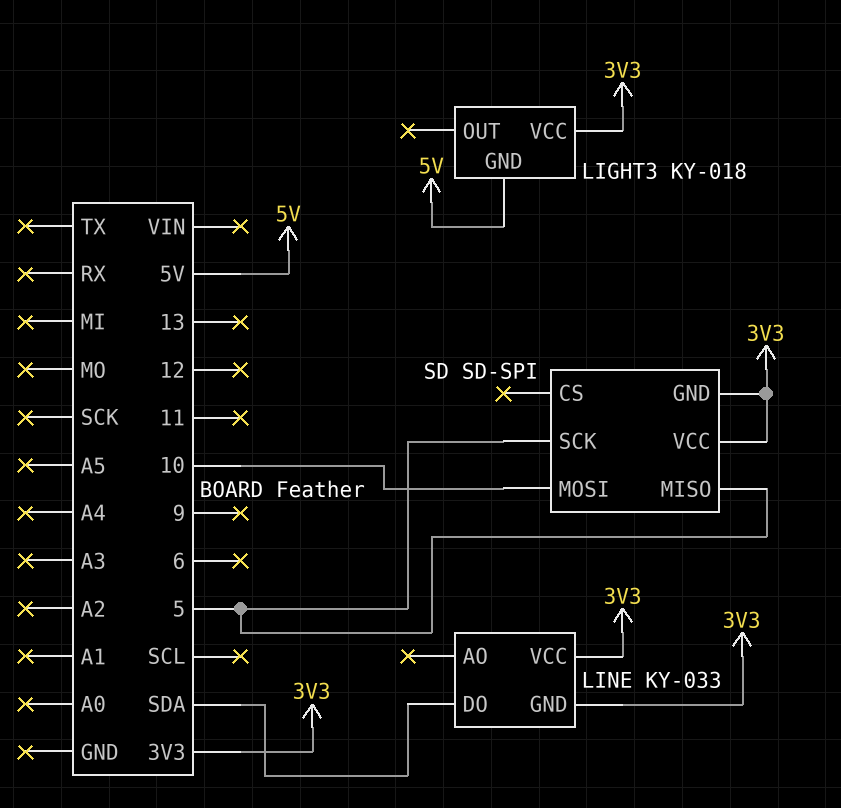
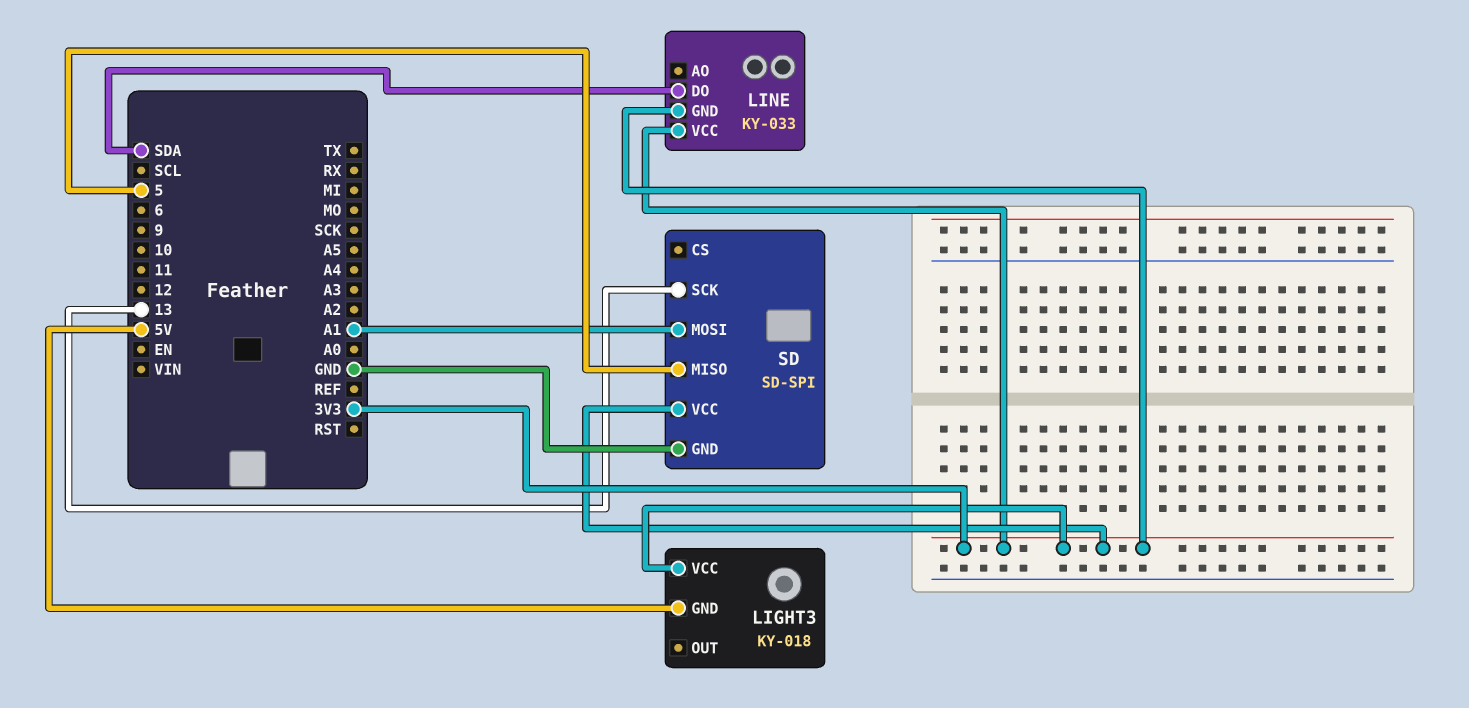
SD pin GND: 3V3 -> GND
SD pin MOSI: 10 -> A1
SD pin SCK: 5 -> 13

